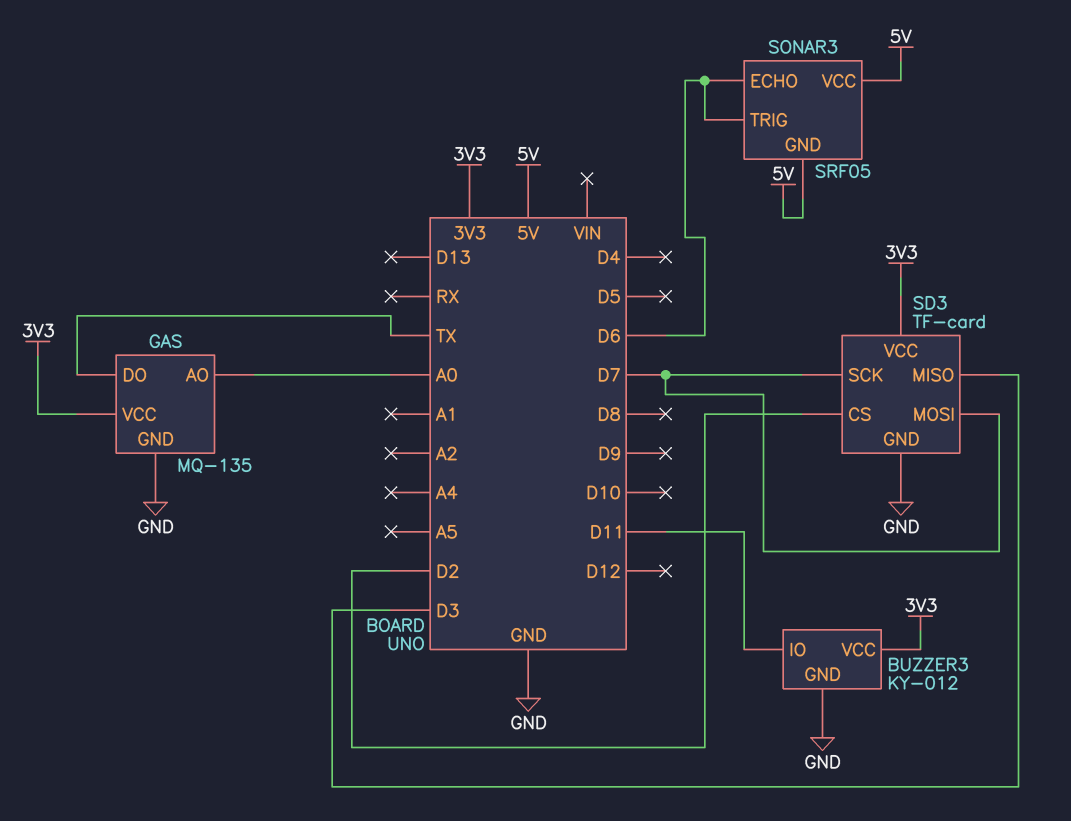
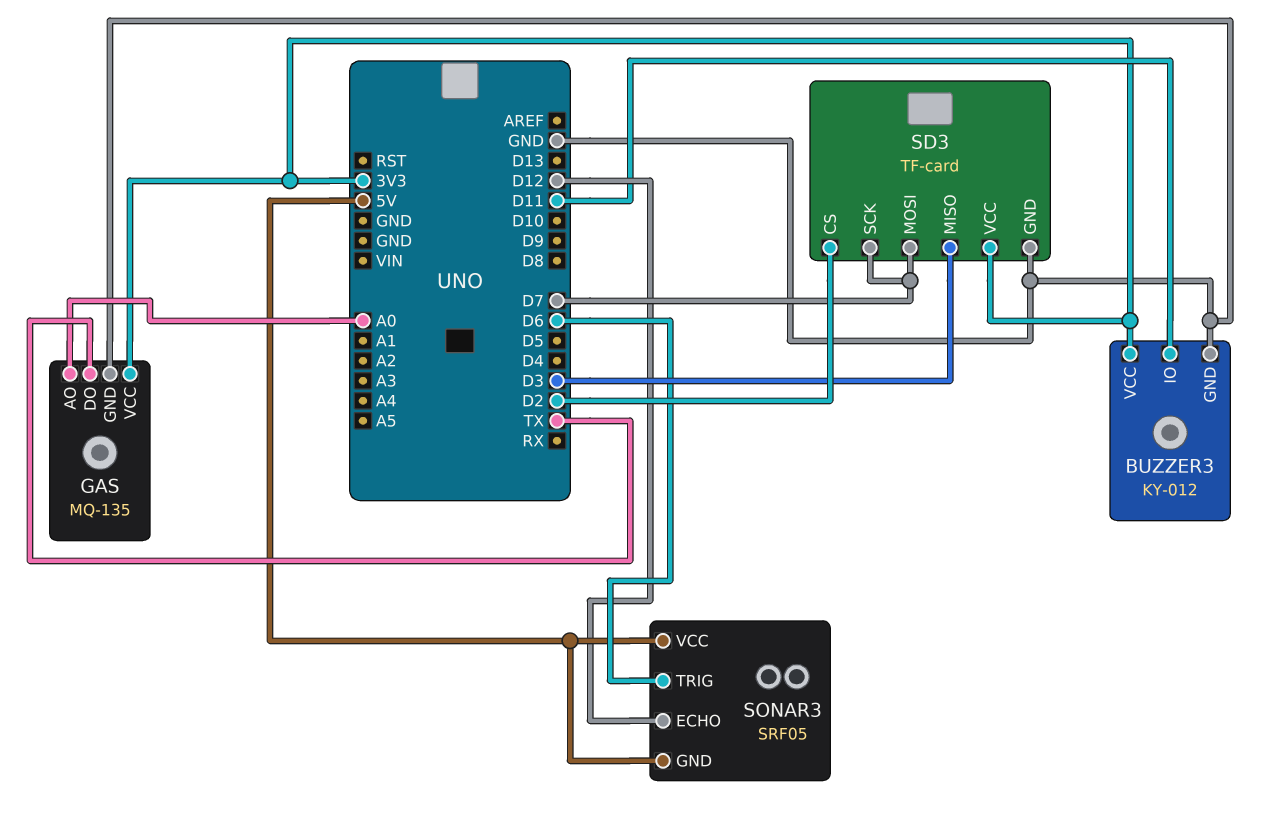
SONAR3 pin ECHO: D6 -> D12

